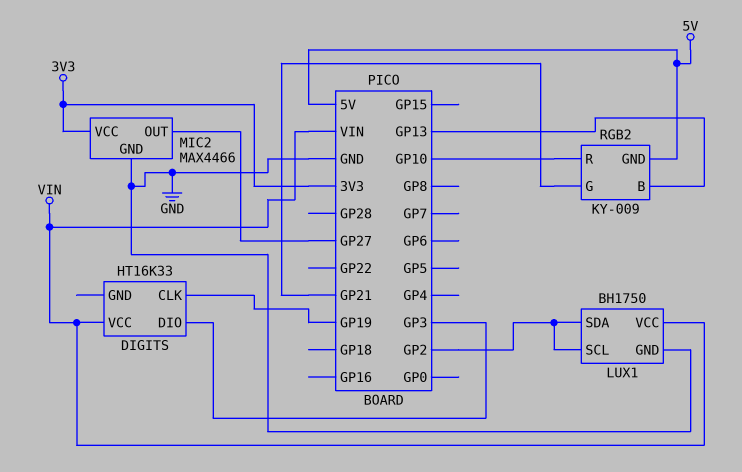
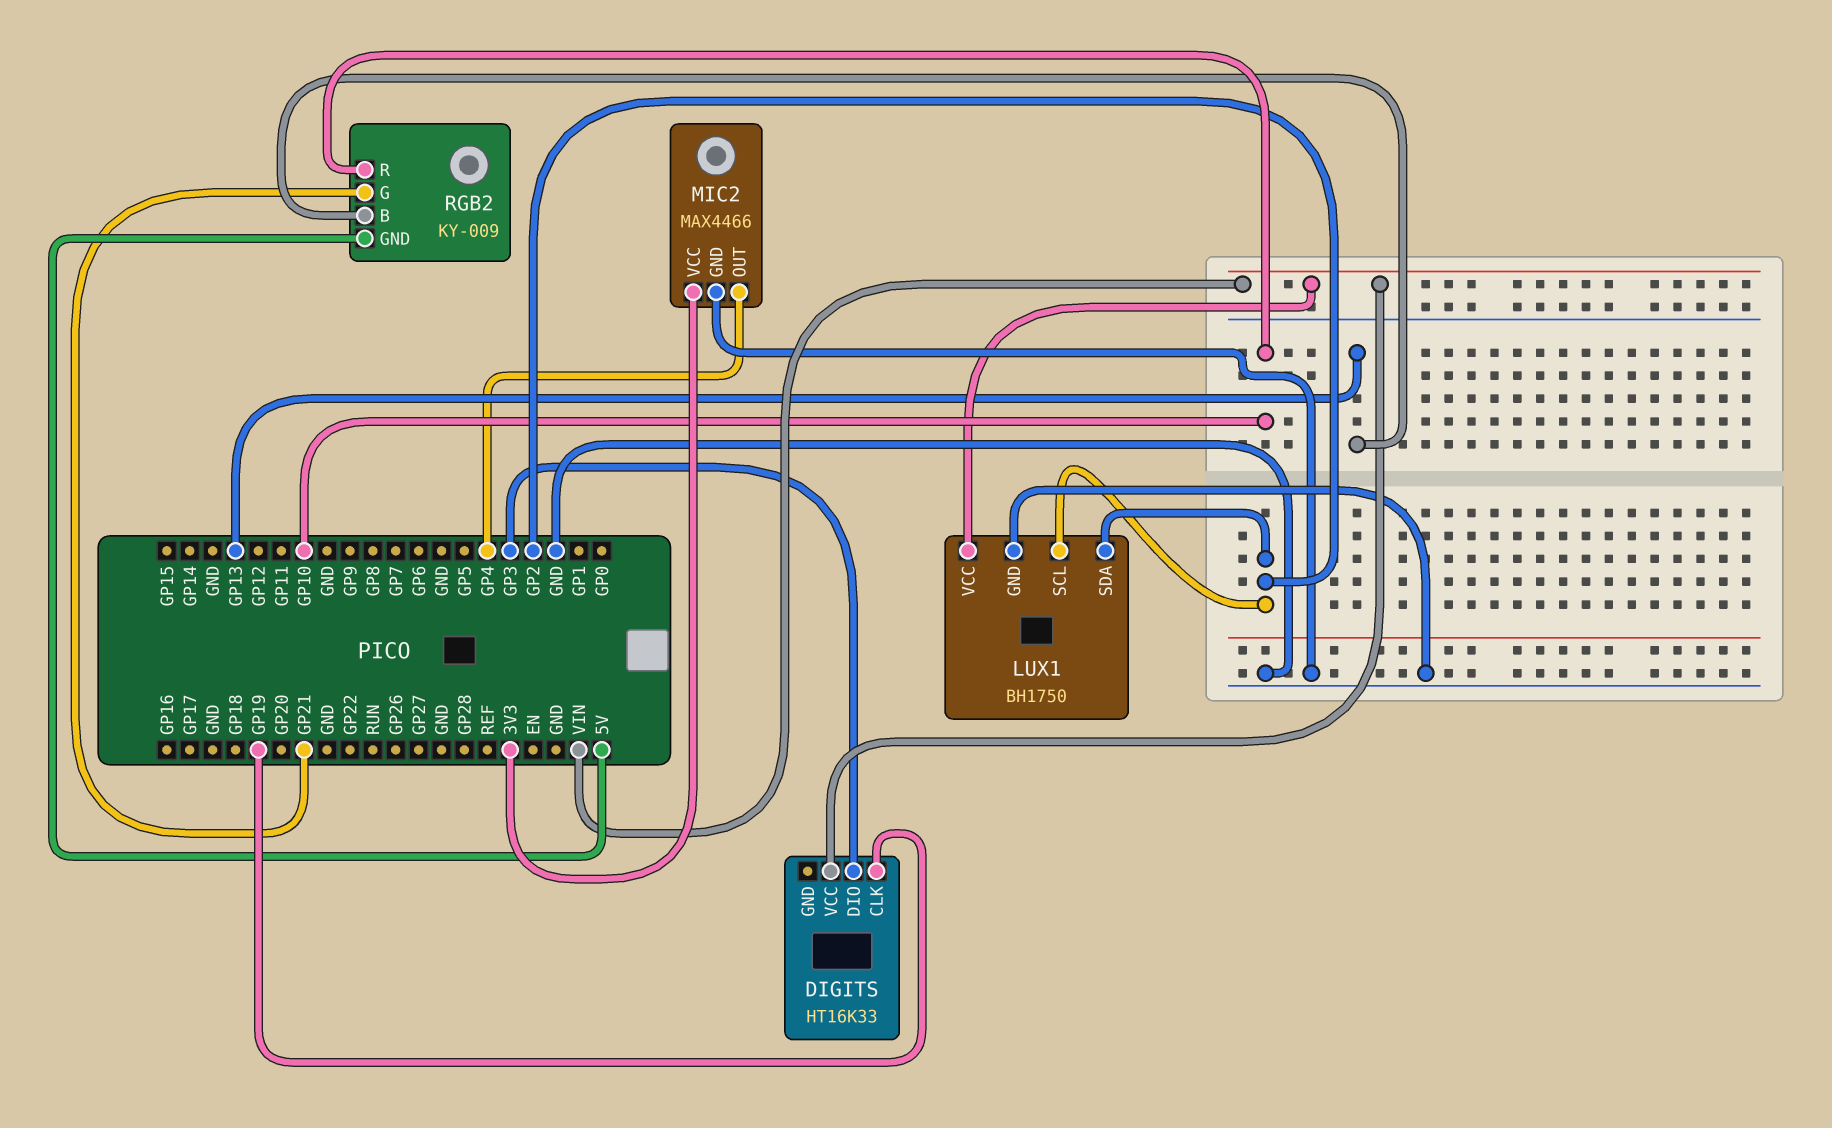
MIC2 pin OUT: GP27 -> GP4

